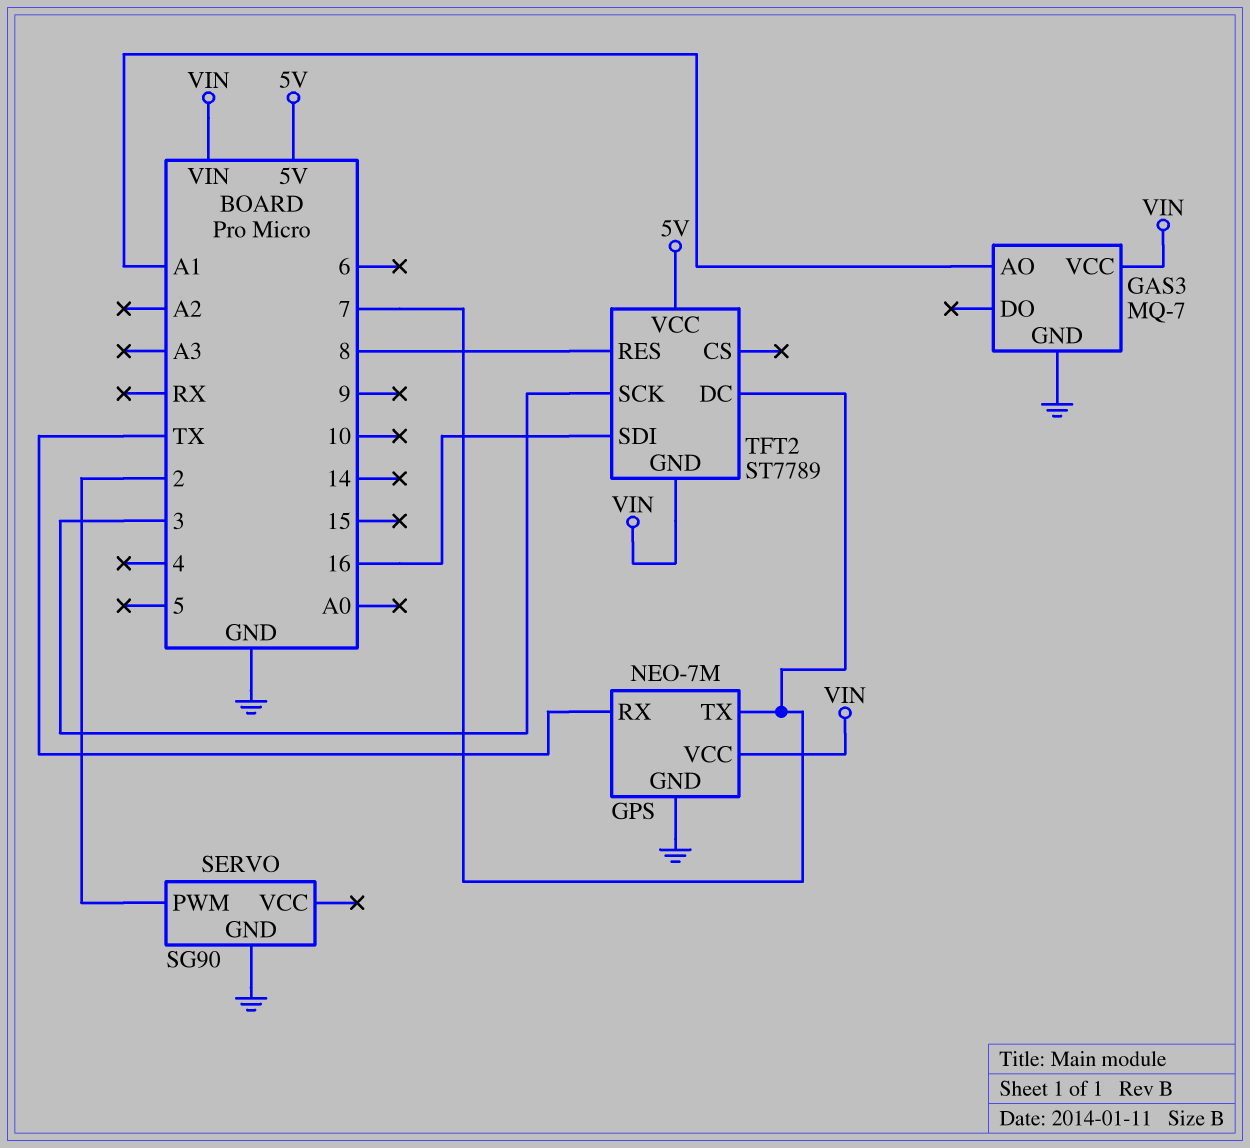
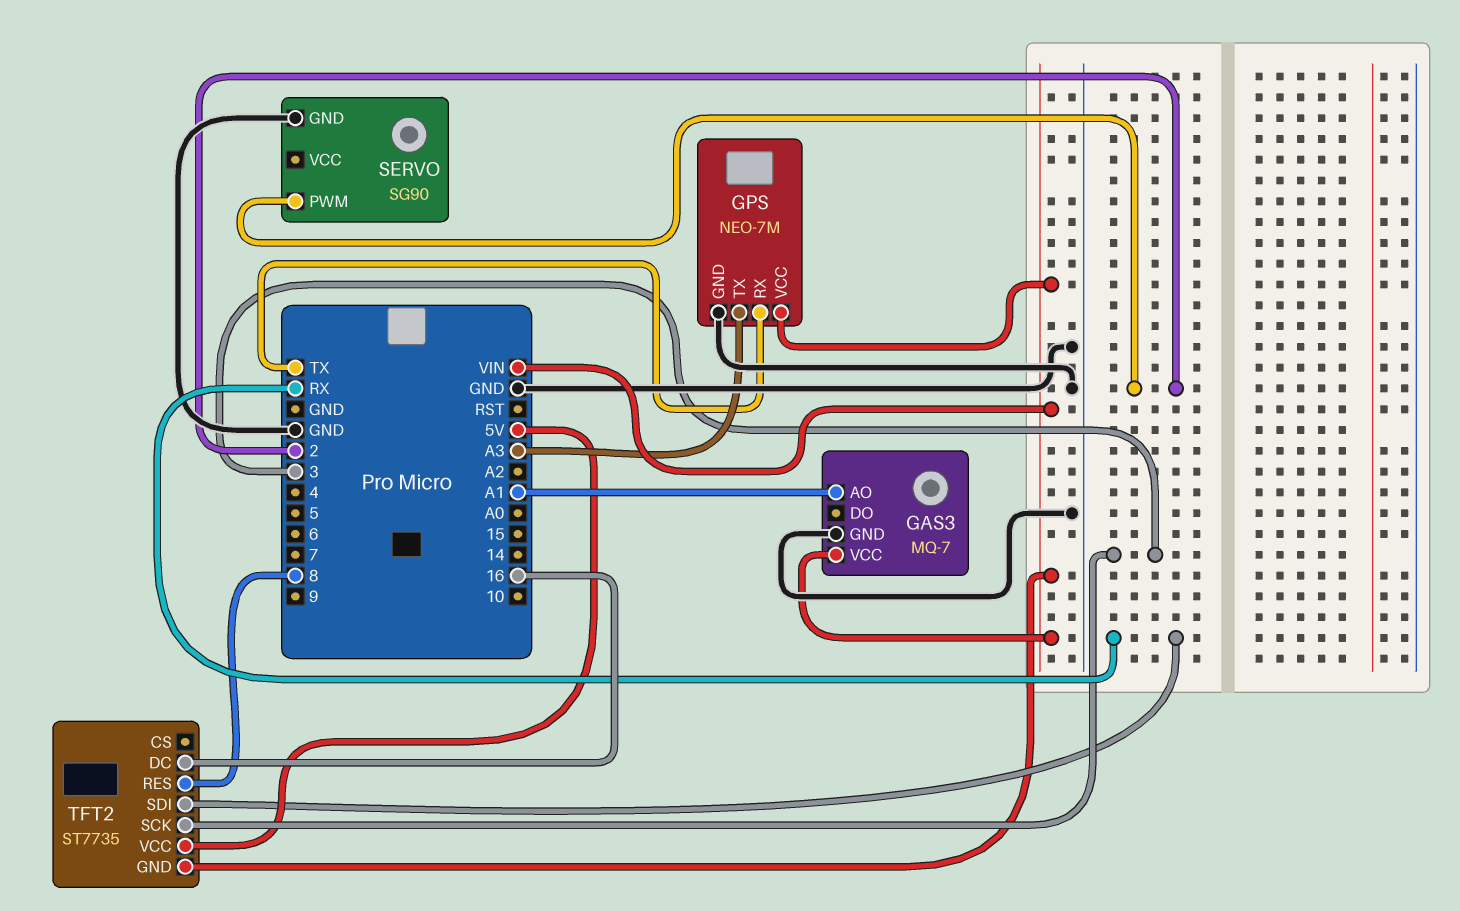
GPS pin TX: 7 -> A3
TFT2: ST7789 -> ST7735
TFT2 pin DC: 7 -> 16
TFT2 pin SDI: 16 -> RX

